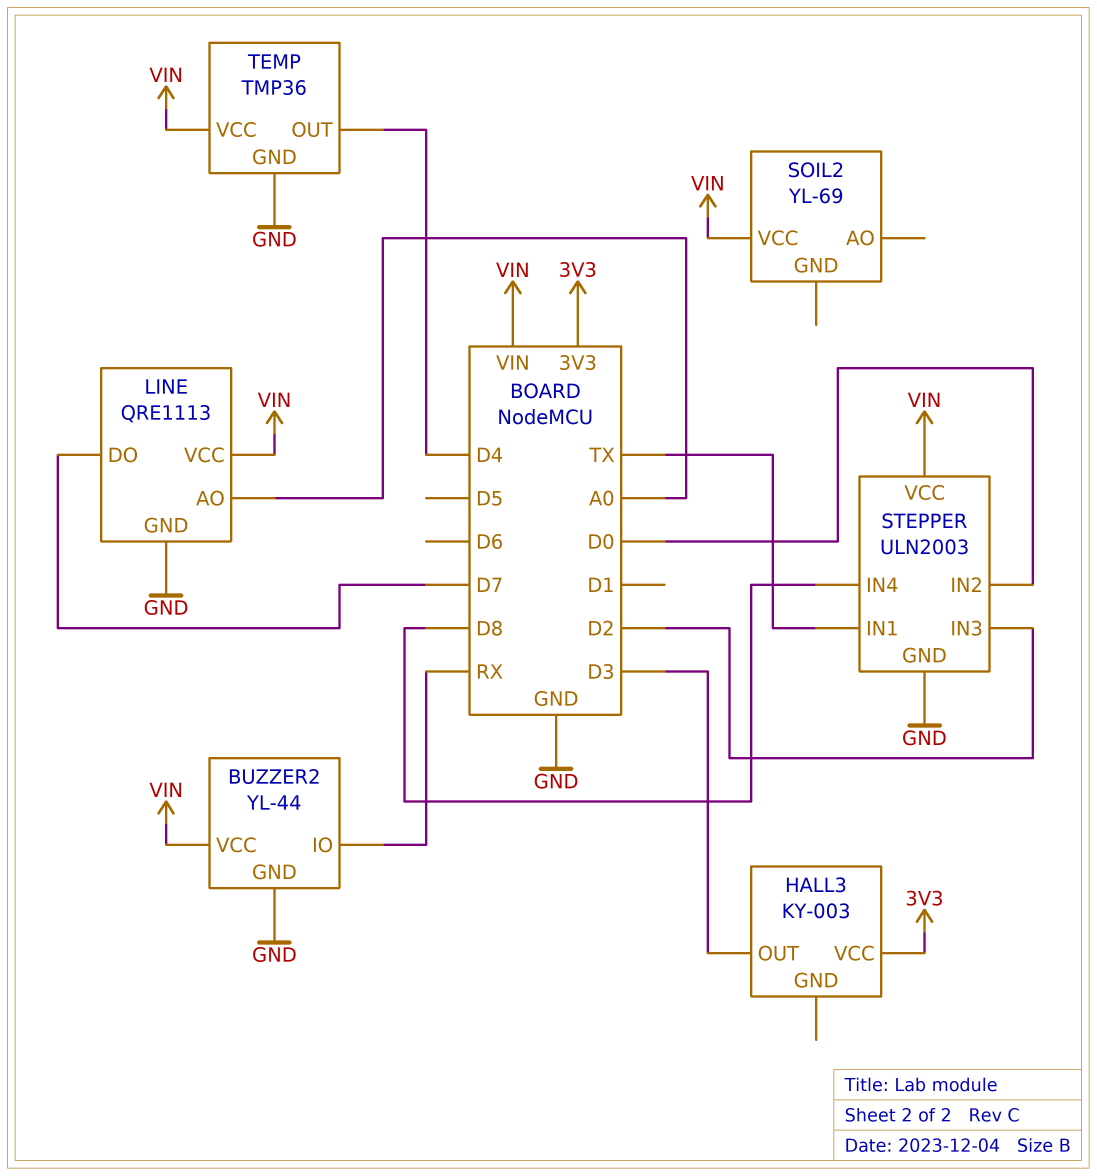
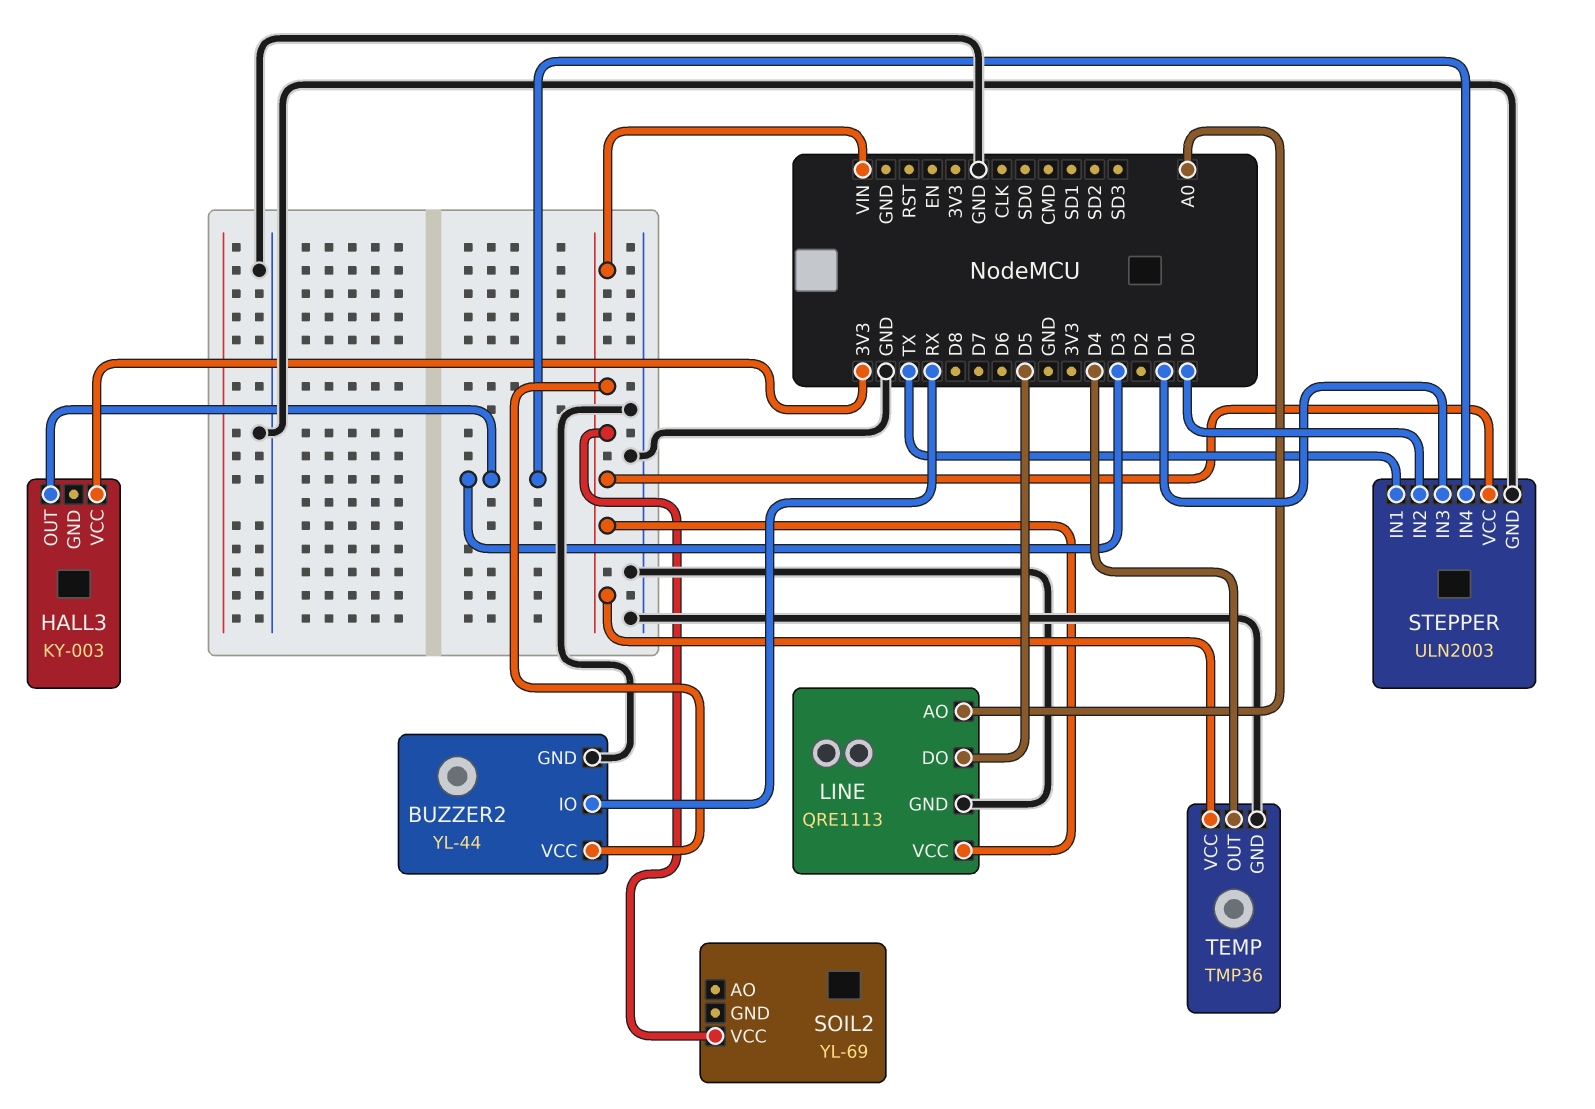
LINE pin DO: D7 -> D5
STEPPER pin IN3: D2 -> D1
STEPPER pin IN4: D8 -> D3

